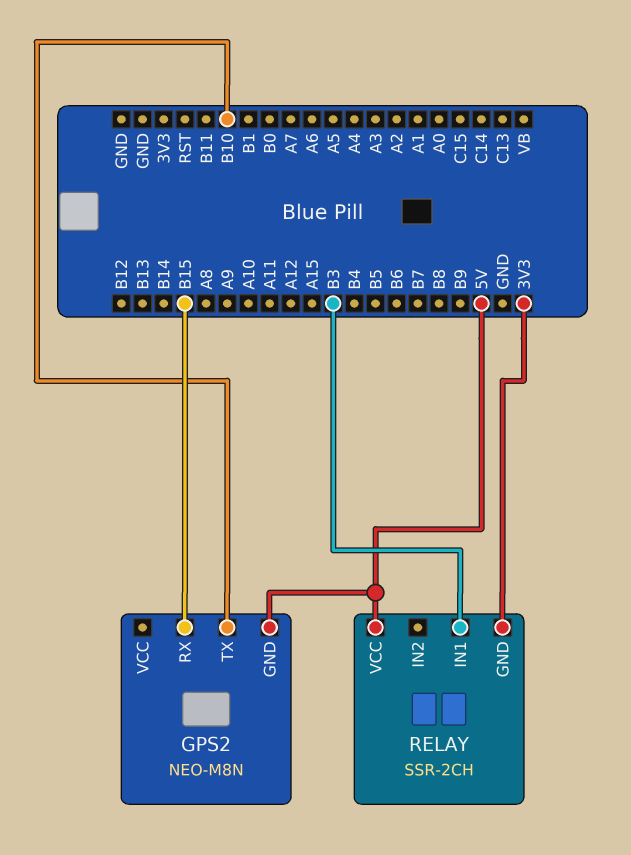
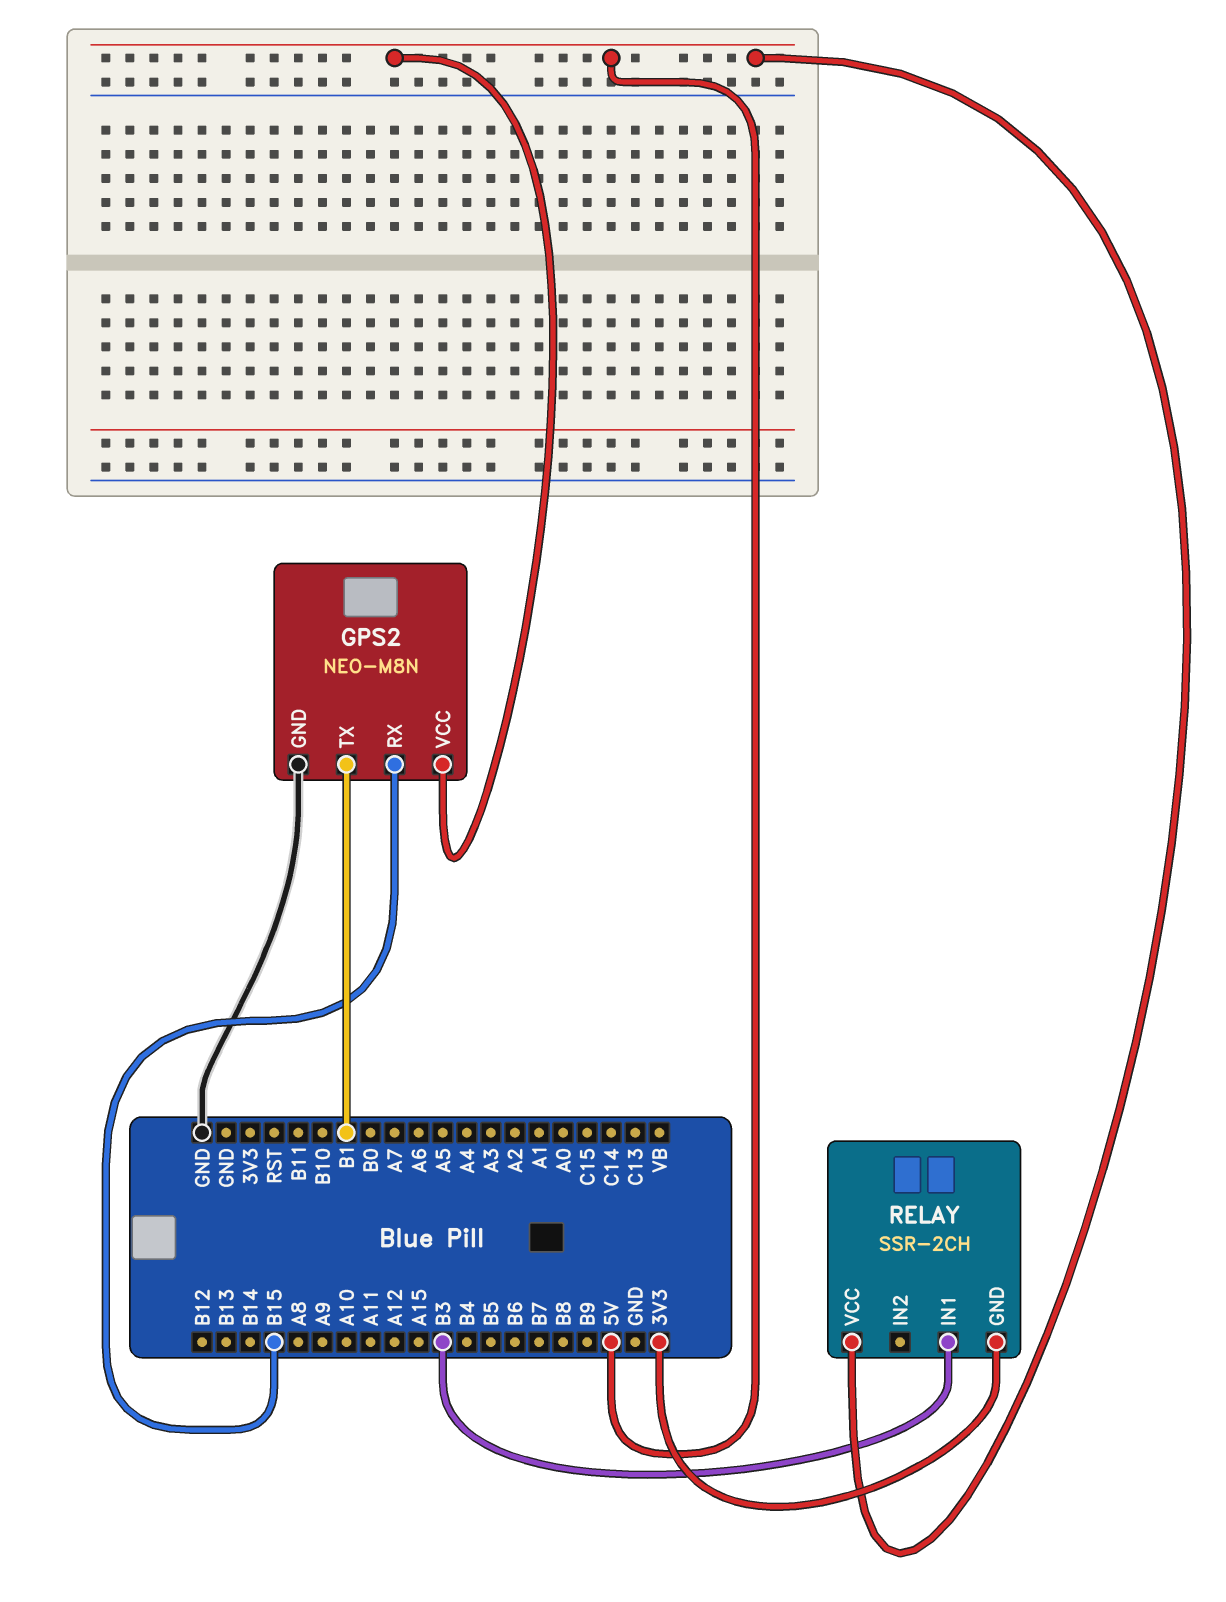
GPS2 pin GND: 5V -> GND
GPS2 pin TX: B10 -> B1
GPS2 pin VCC: none -> 5V

